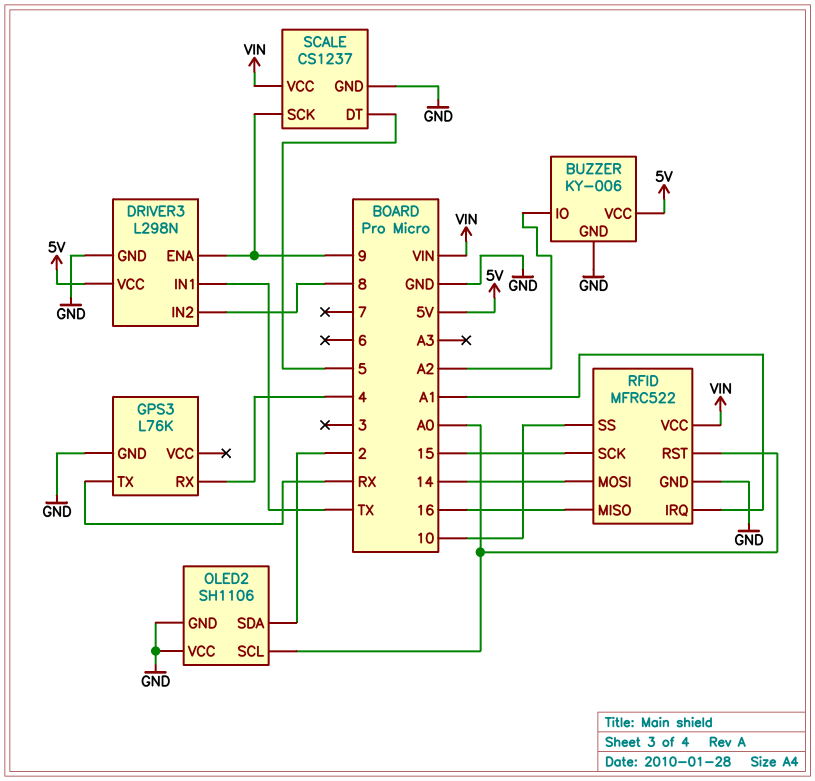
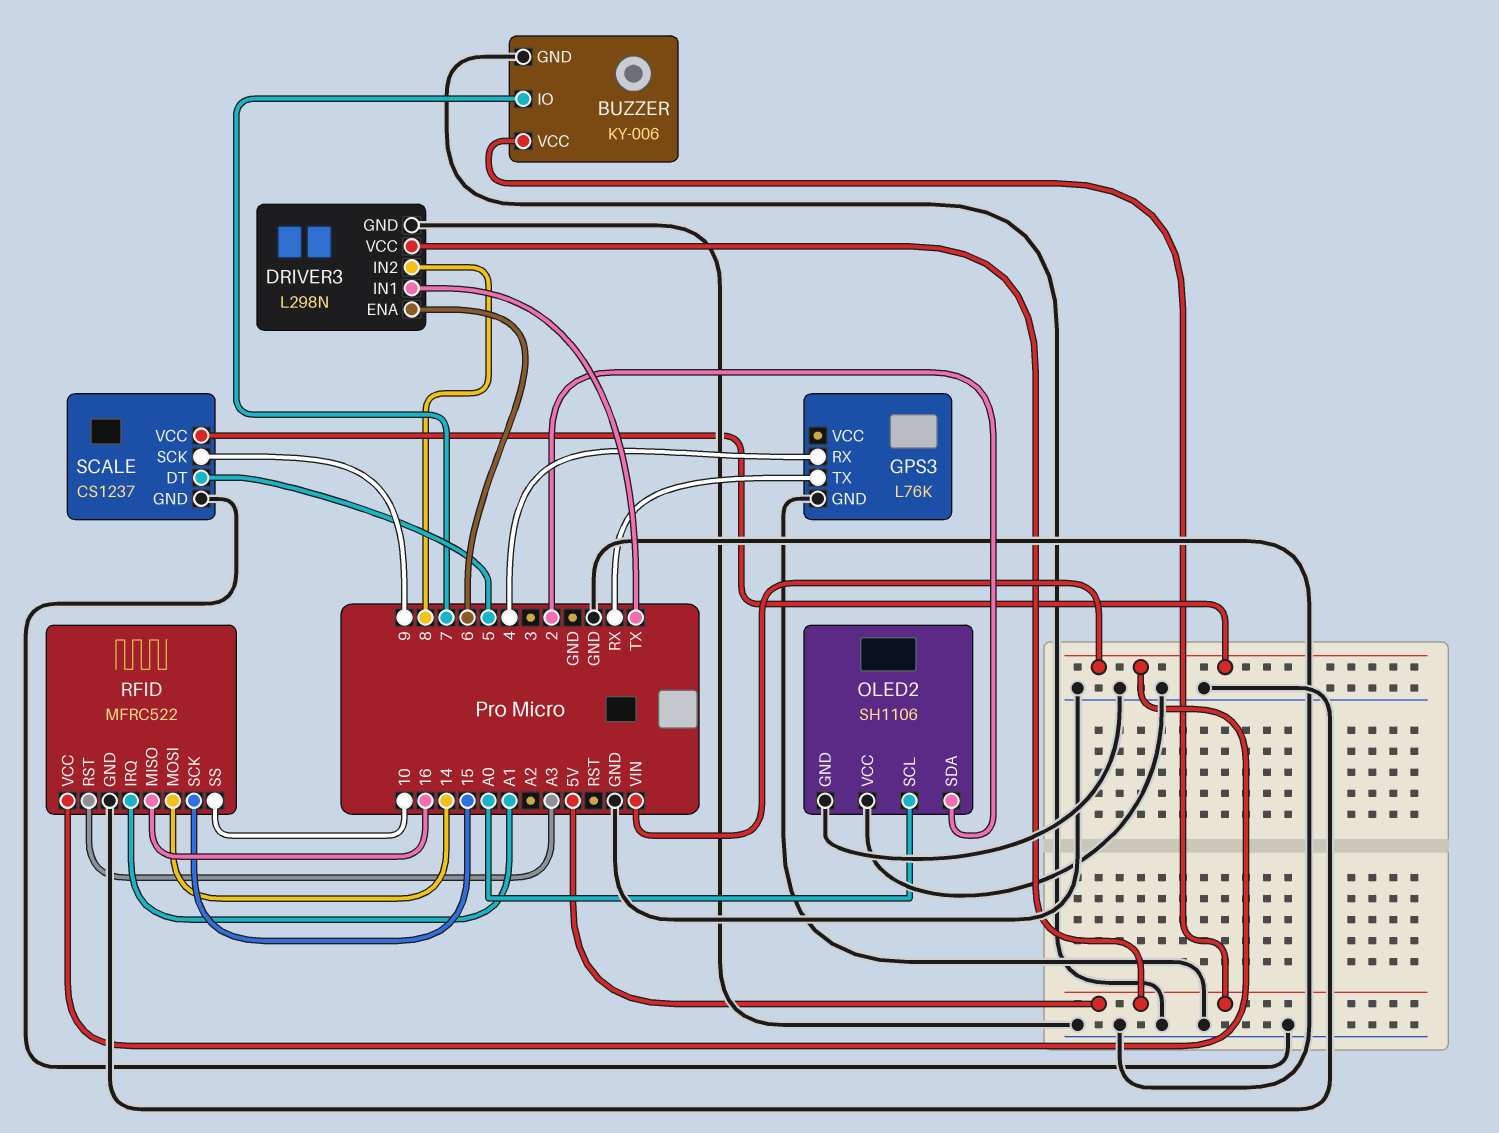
BUZZER pin IO: A2 -> 7
DRIVER3 pin ENA: 9 -> 6
RFID pin RST: A0 -> A3

